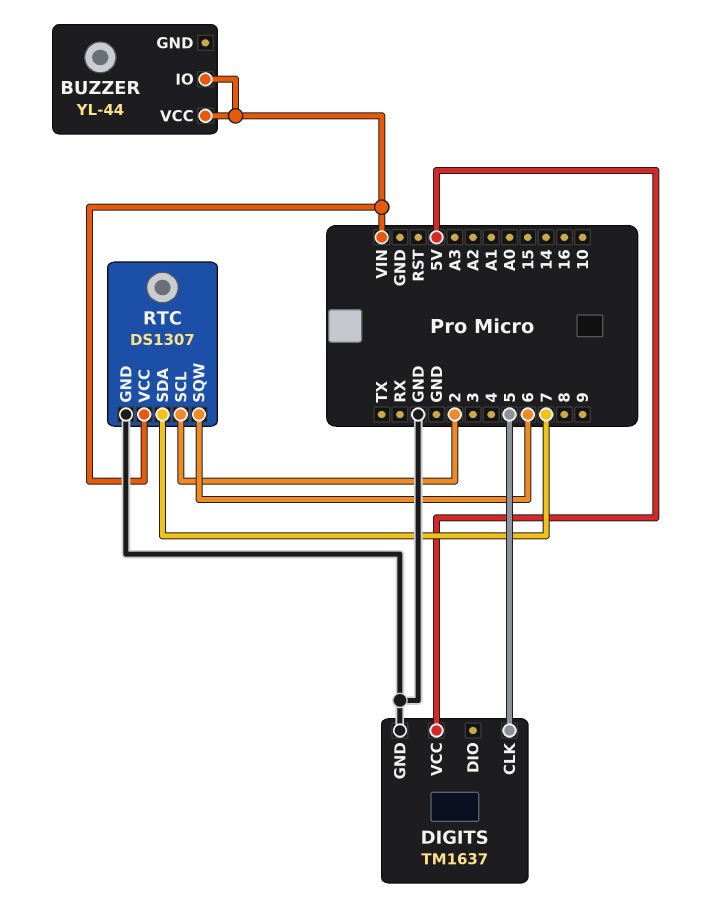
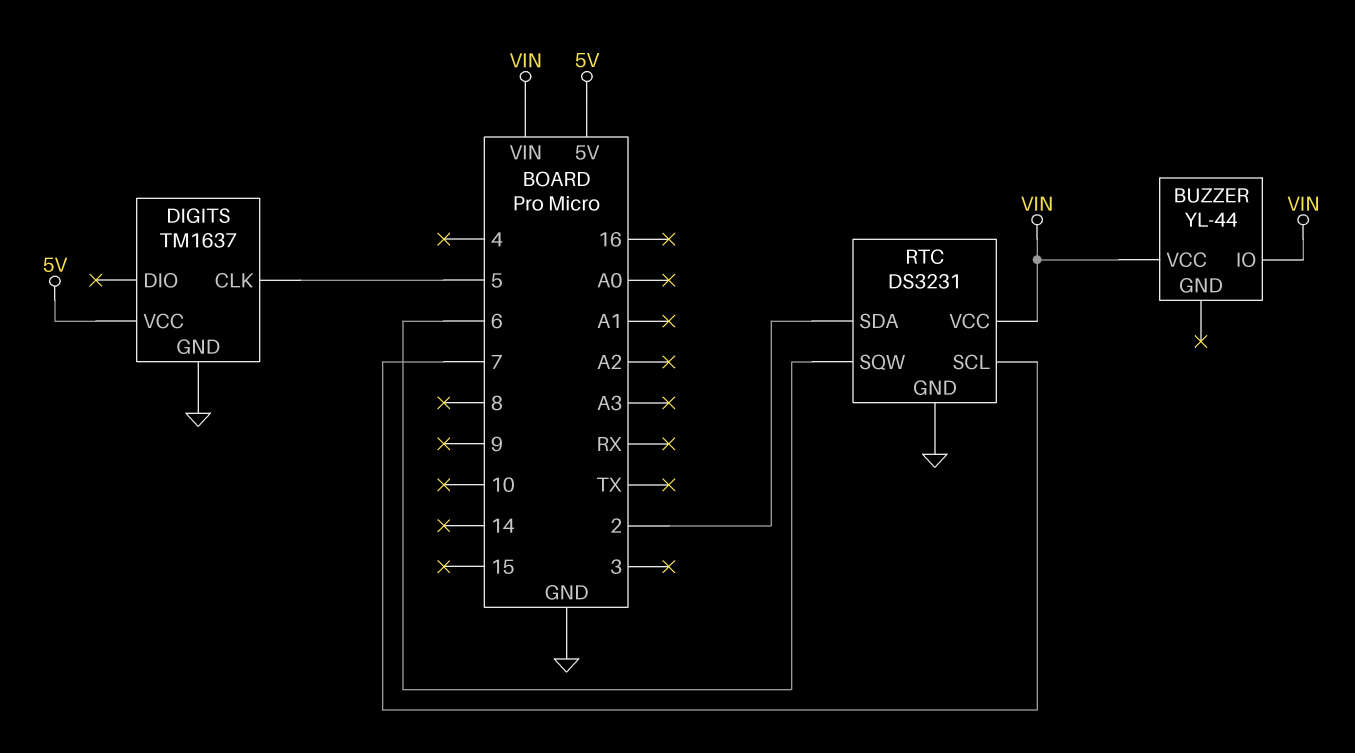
RTC: DS1307 -> DS3231
RTC pin SCL: 2 -> 7
RTC pin SDA: 7 -> 2

